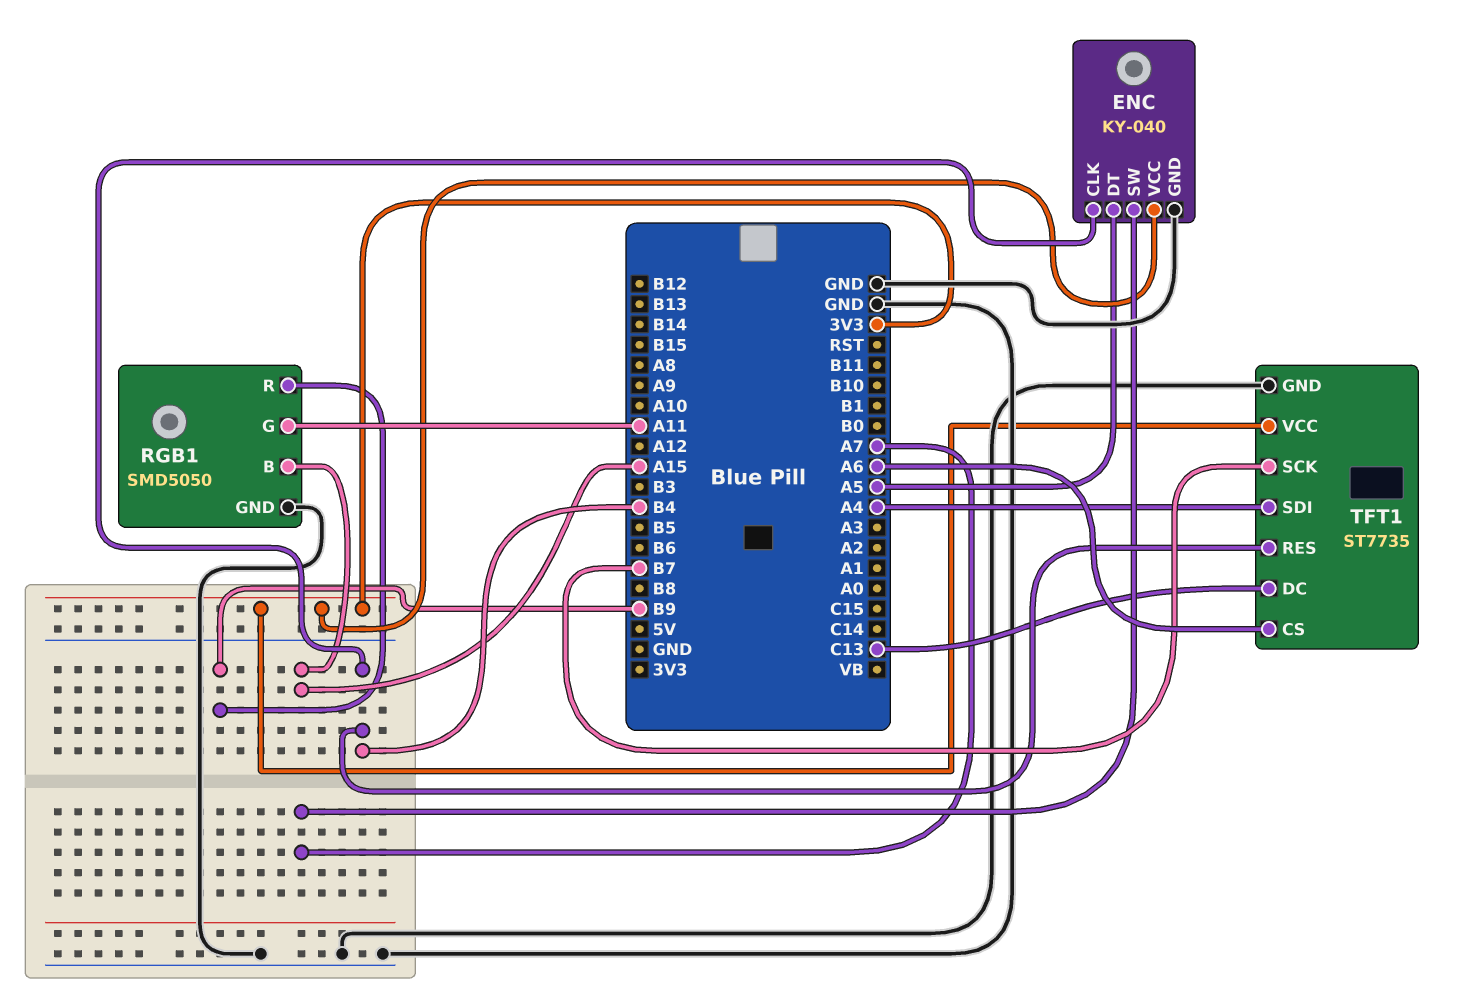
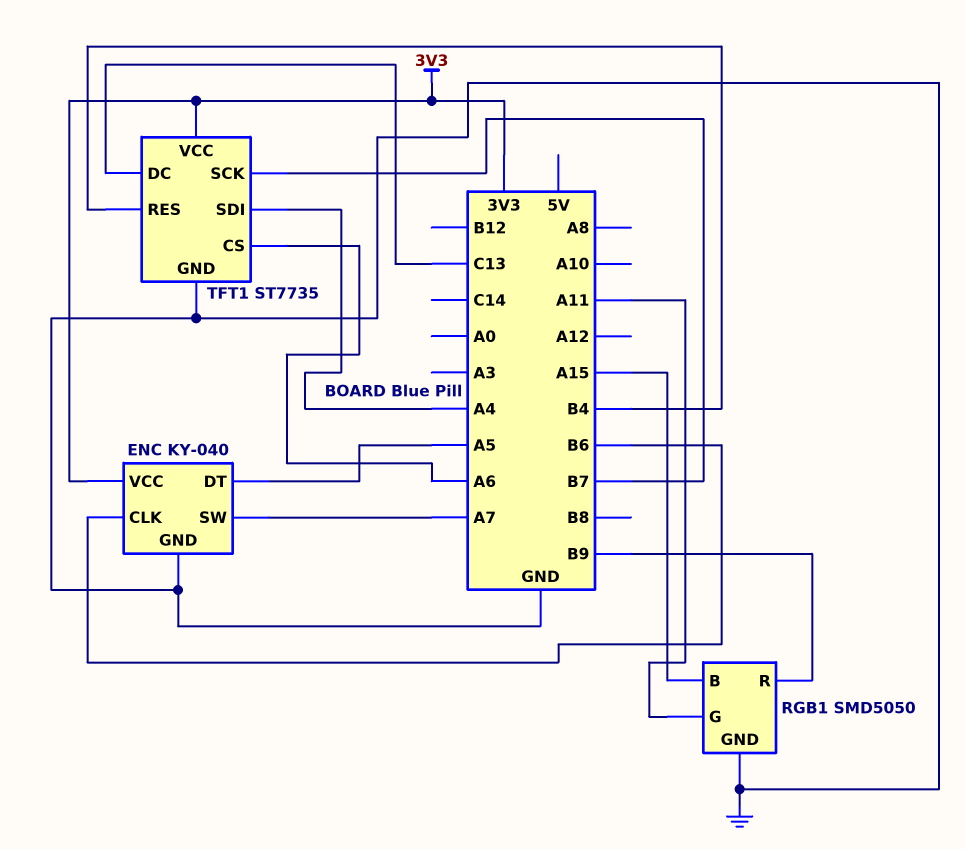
ENC pin CLK: B4 -> B6

